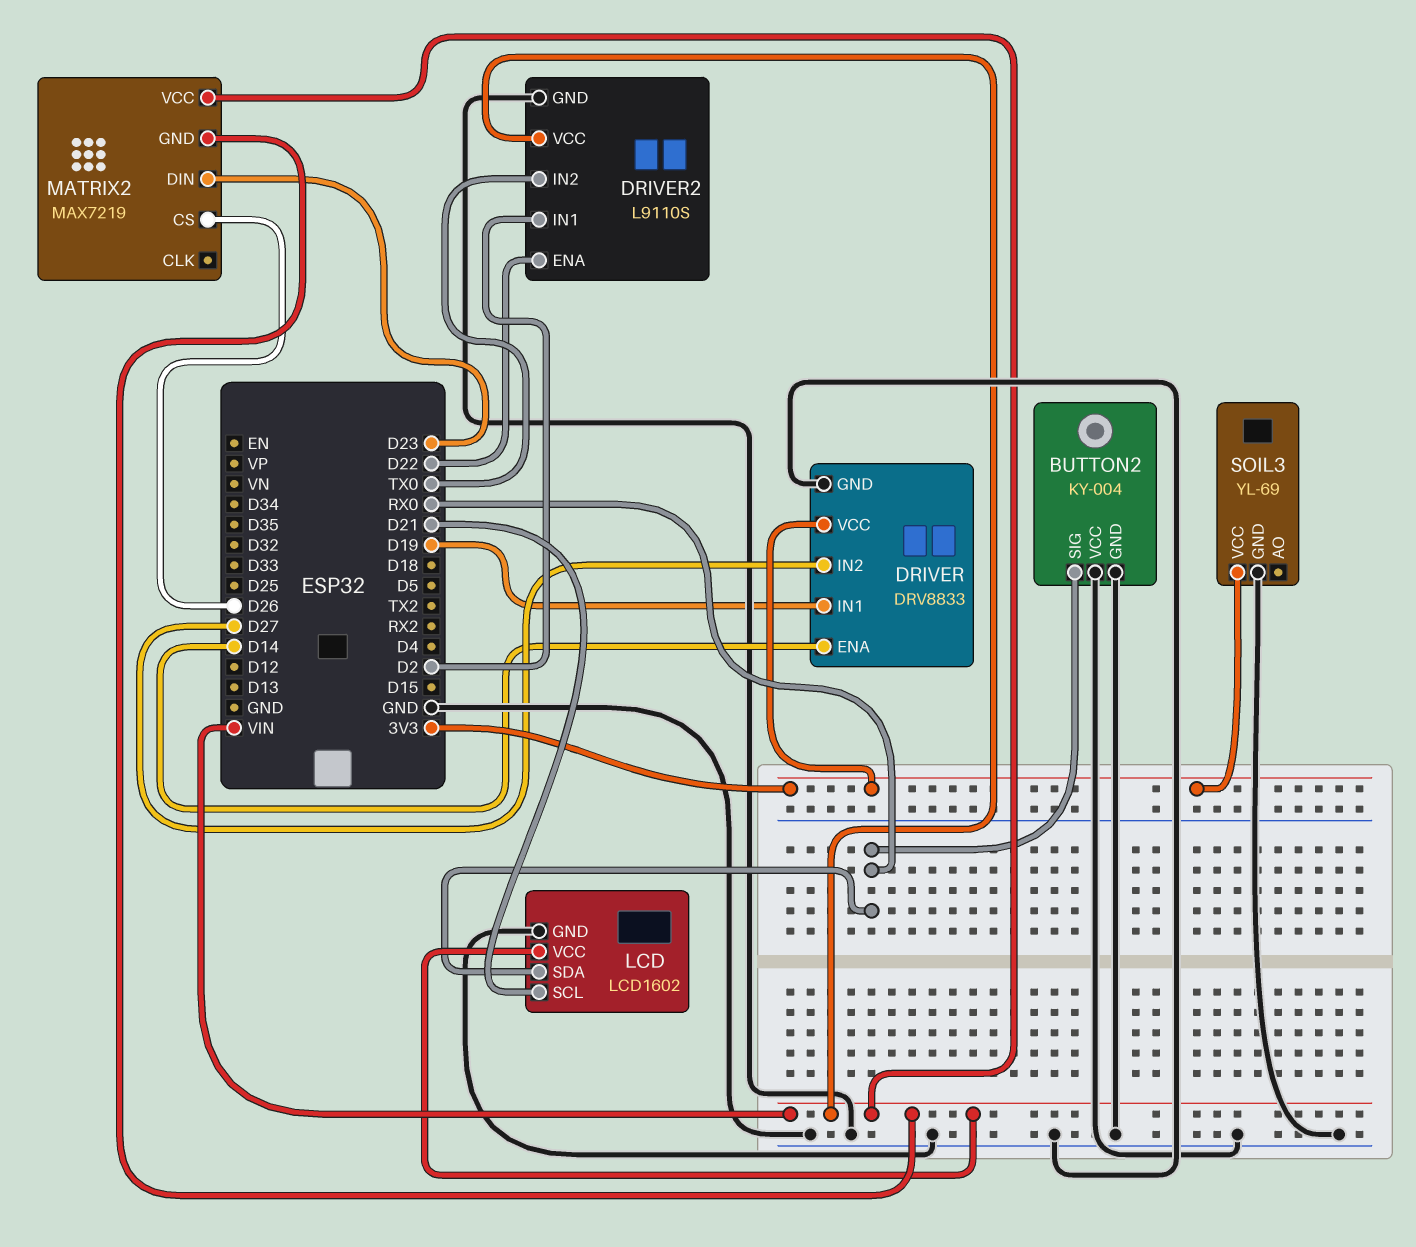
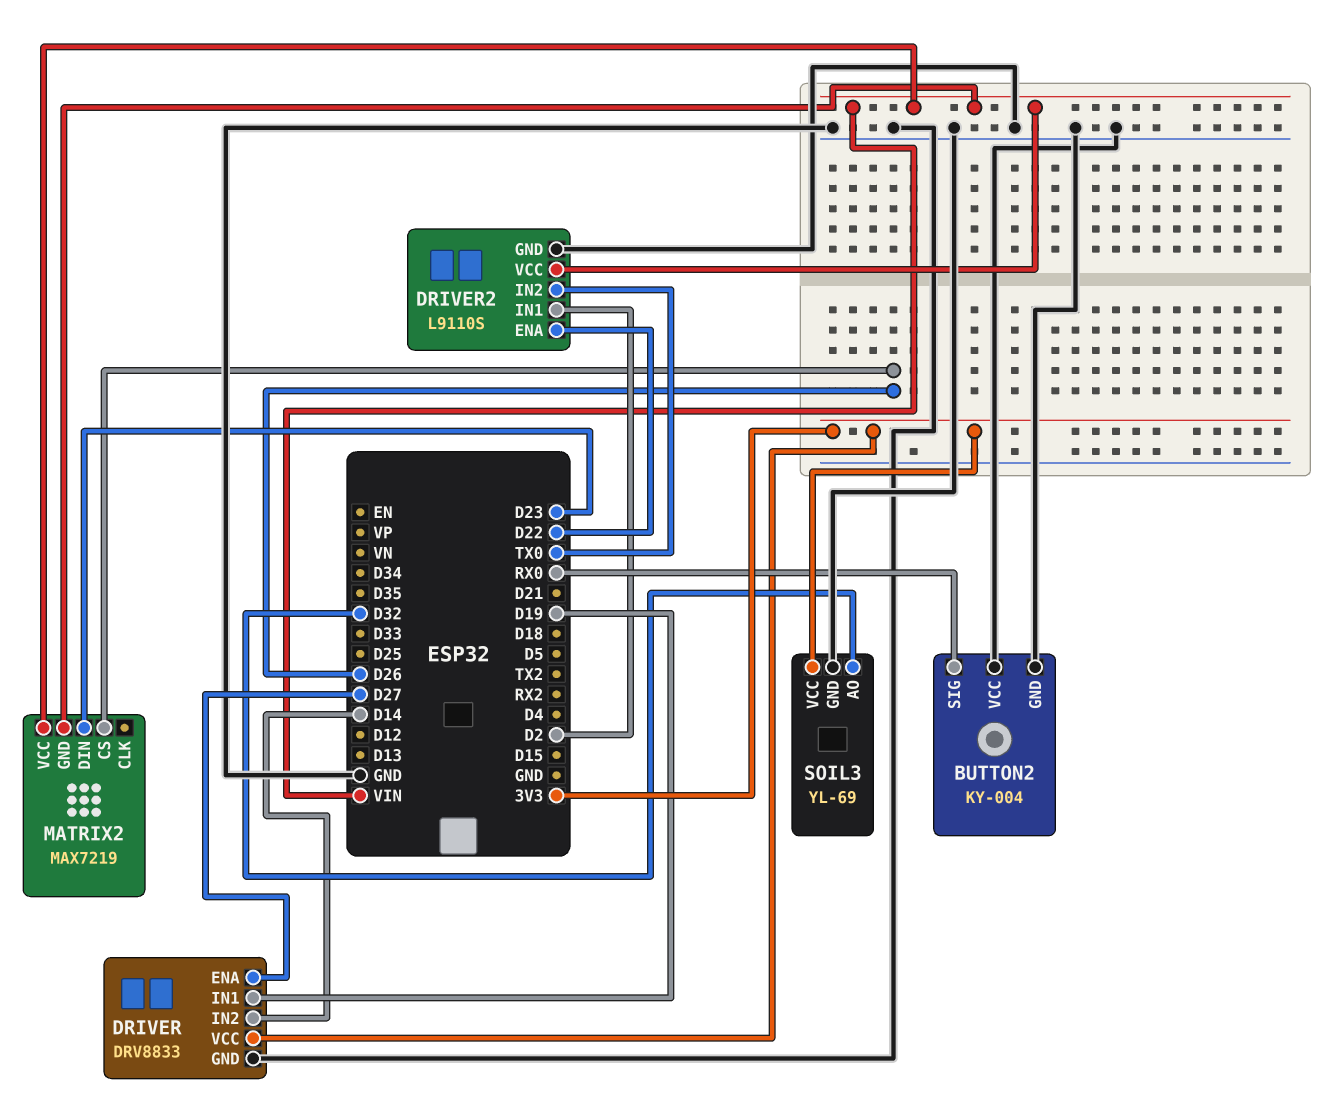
DRIVER pin ENA: D14 -> D27
DRIVER pin IN2: D27 -> D14
LCD: LCD1602 -> none
LCD pin GND: GND -> none
LCD pin SCL: D21 -> none
LCD pin SDA: RX0 -> none
LCD pin VCC: VIN -> none
SOIL3 pin AO: none -> D32

